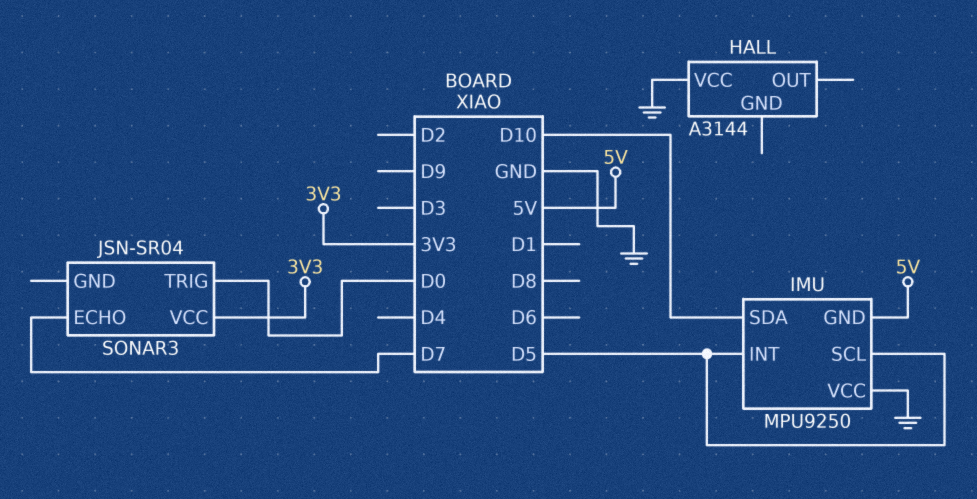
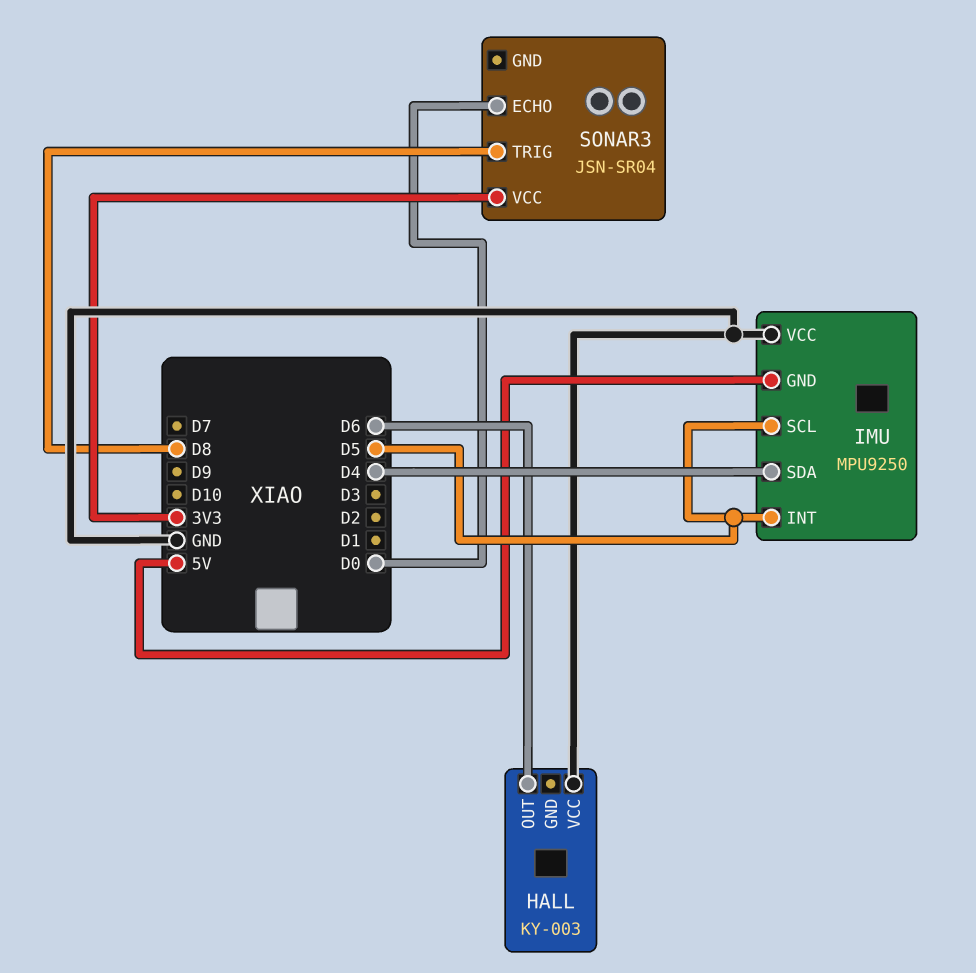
HALL: A3144 -> KY-003
HALL pin OUT: none -> D6
IMU pin SDA: D10 -> D4
SONAR3 pin ECHO: D7 -> D0
SONAR3 pin TRIG: D0 -> D8

